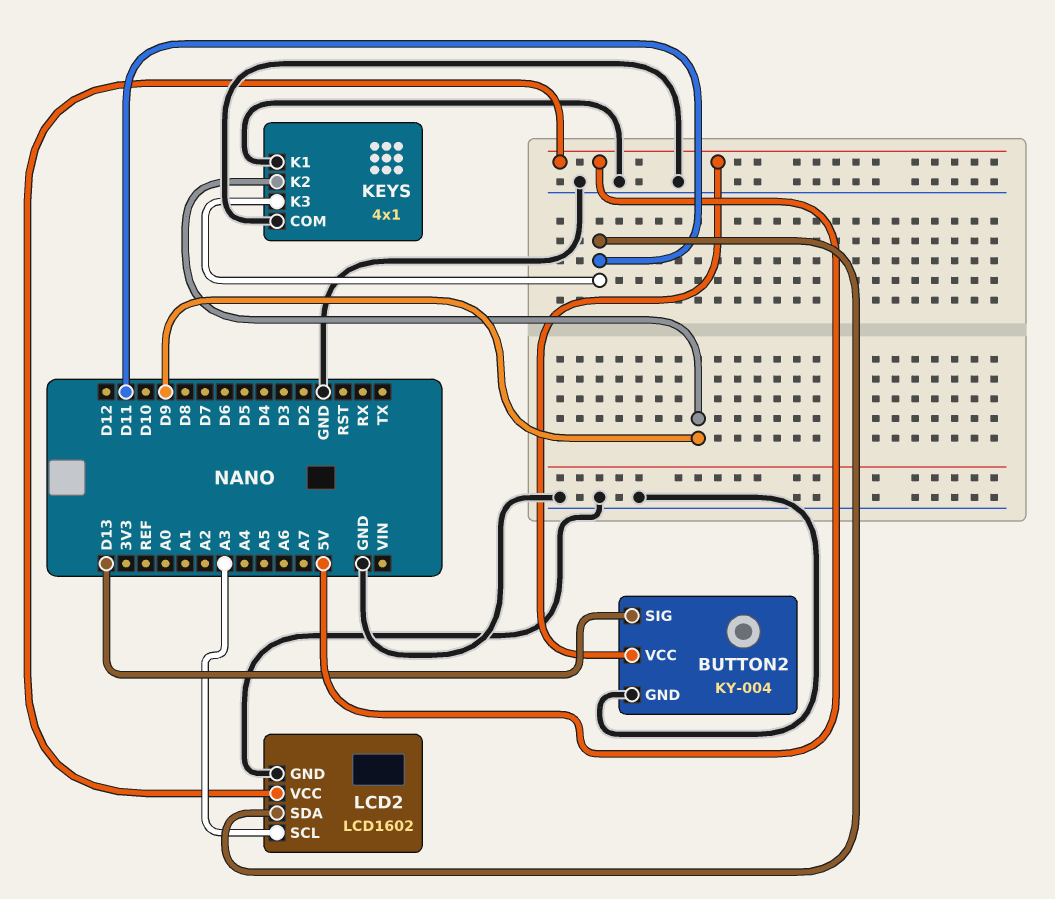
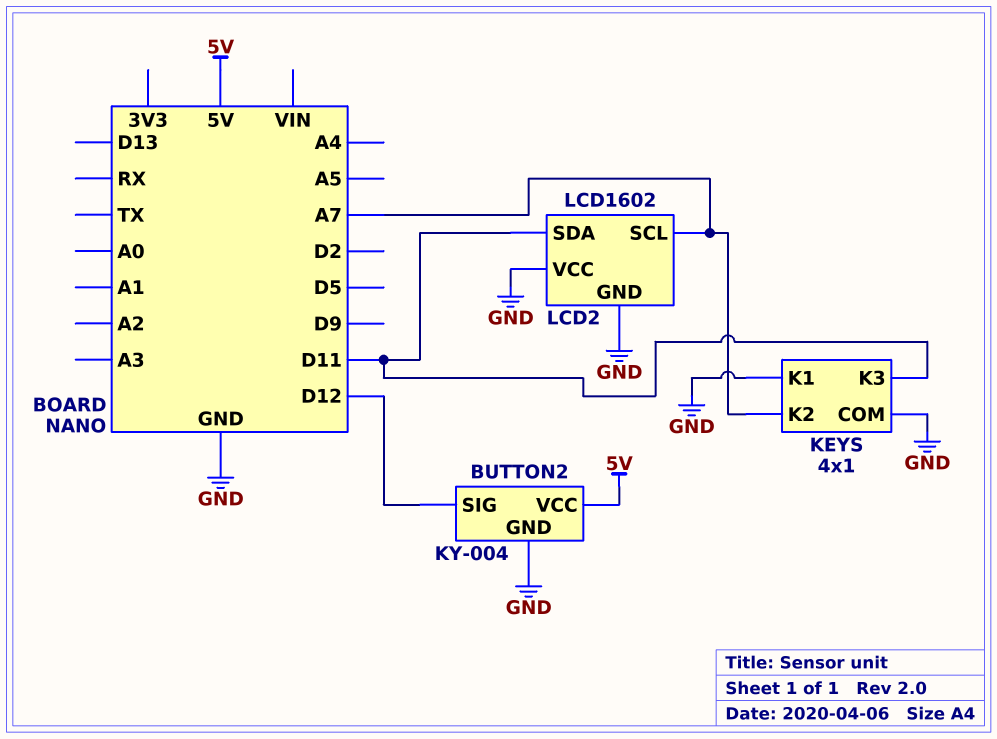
BUTTON2 pin SIG: D13 -> D12
KEYS pin K2: D9 -> A7
LCD2 pin SCL: A3 -> A7
LCD2 pin VCC: 5V -> GND

